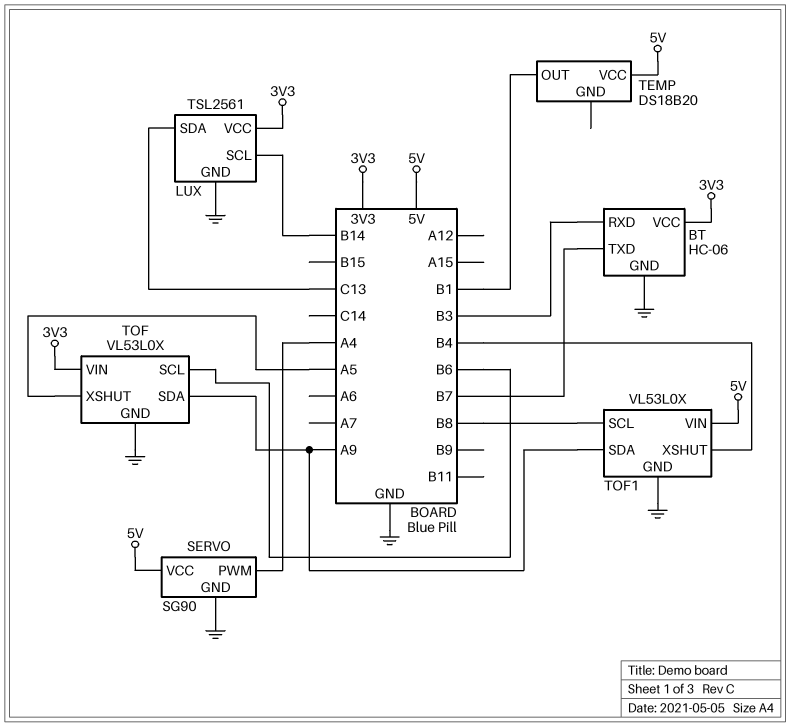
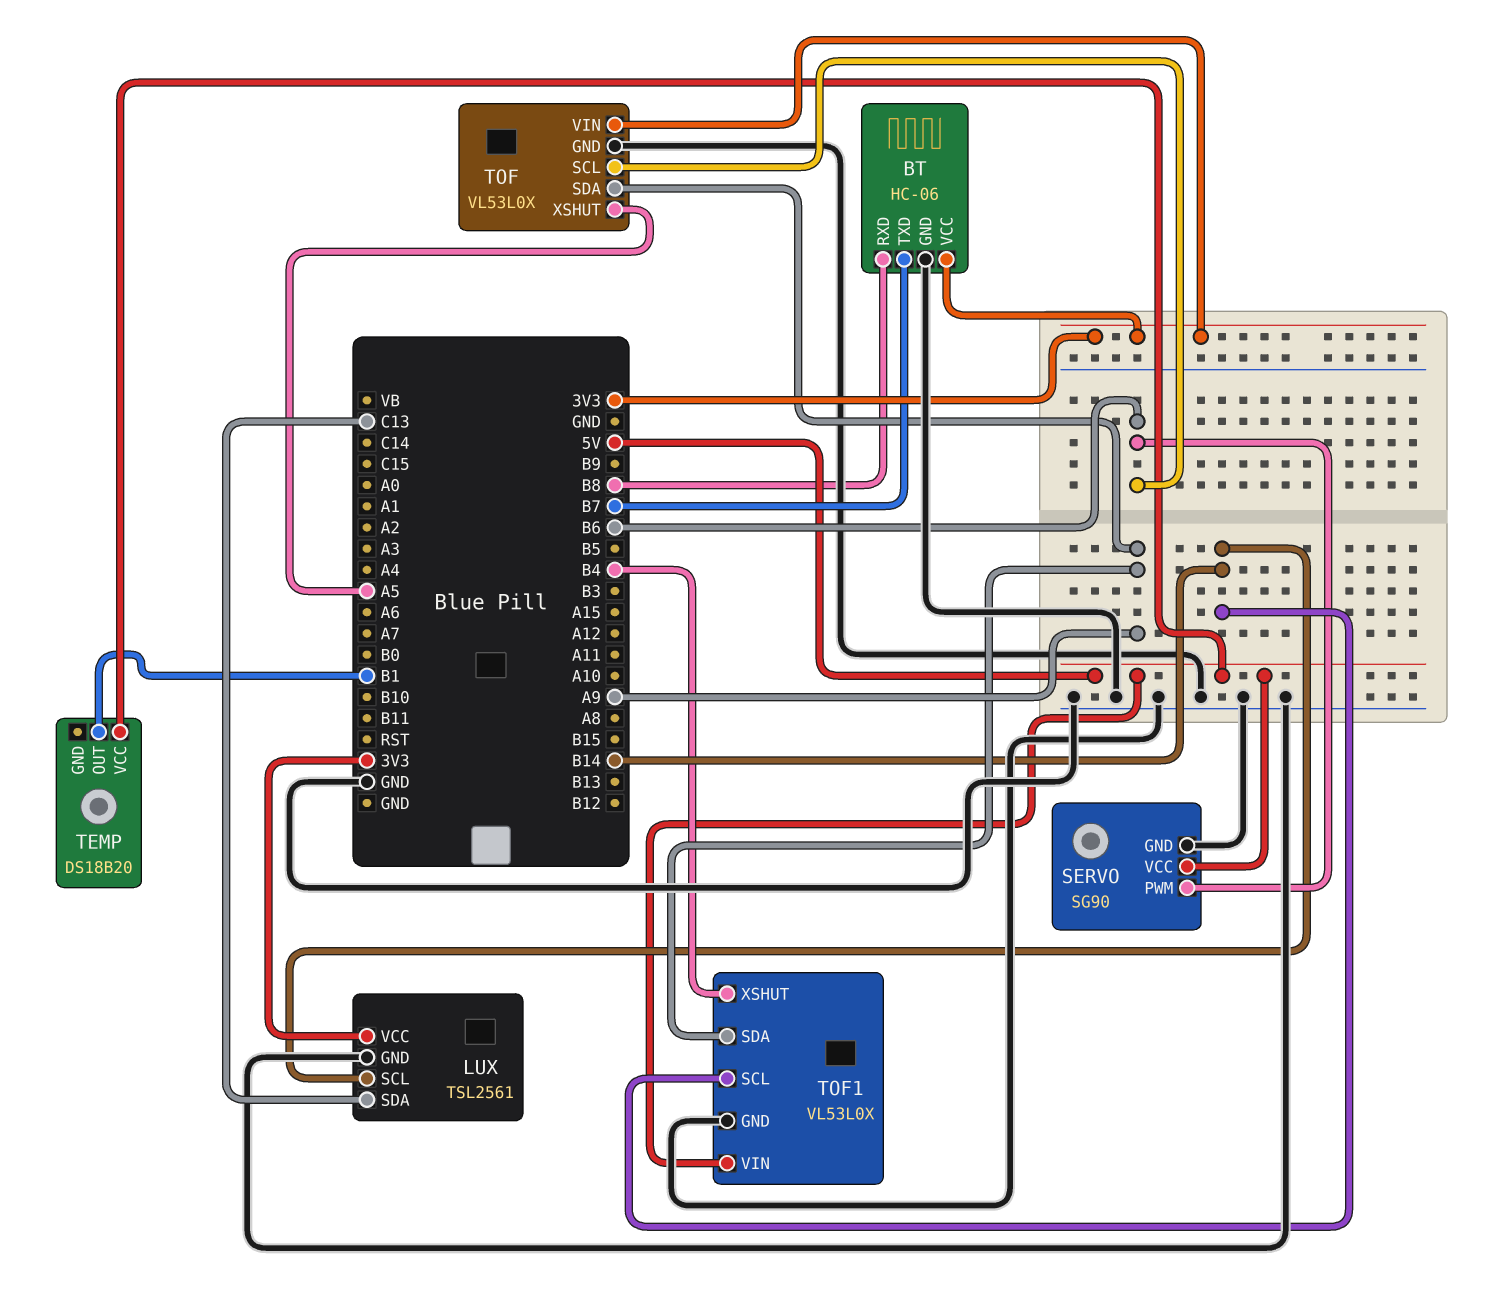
BT pin RXD: B3 -> B8
SERVO pin PWM: A4 -> B6
TOF1 pin SCL: B8 -> B14

